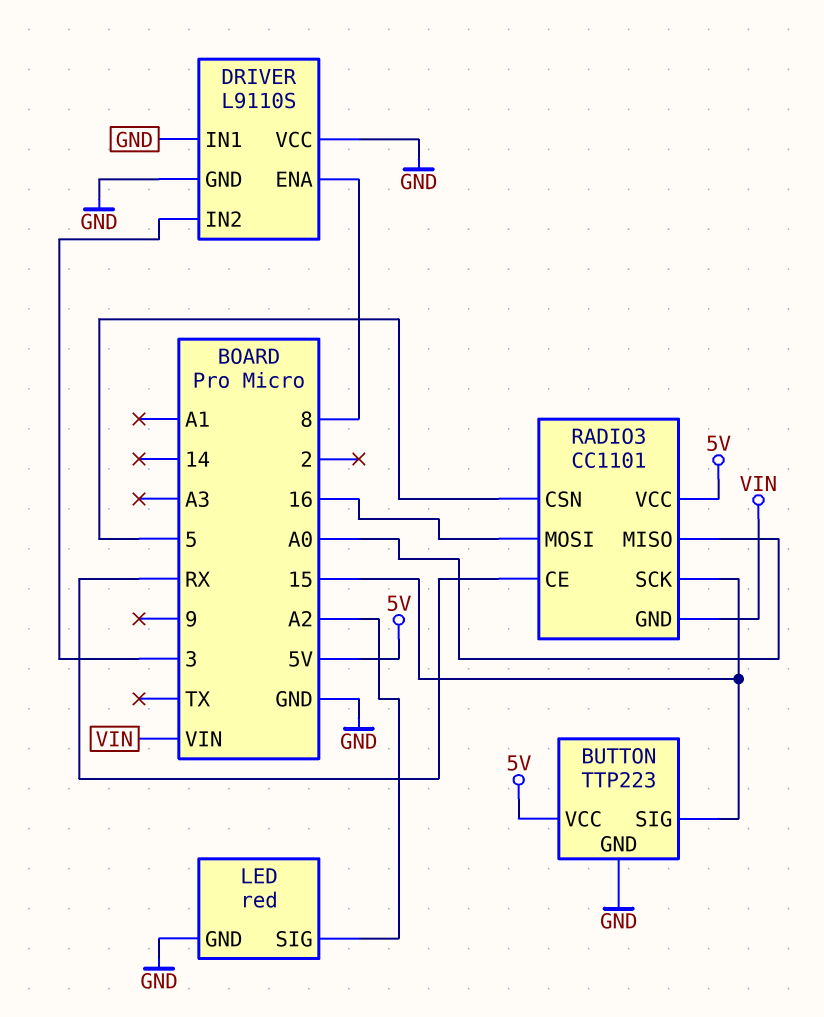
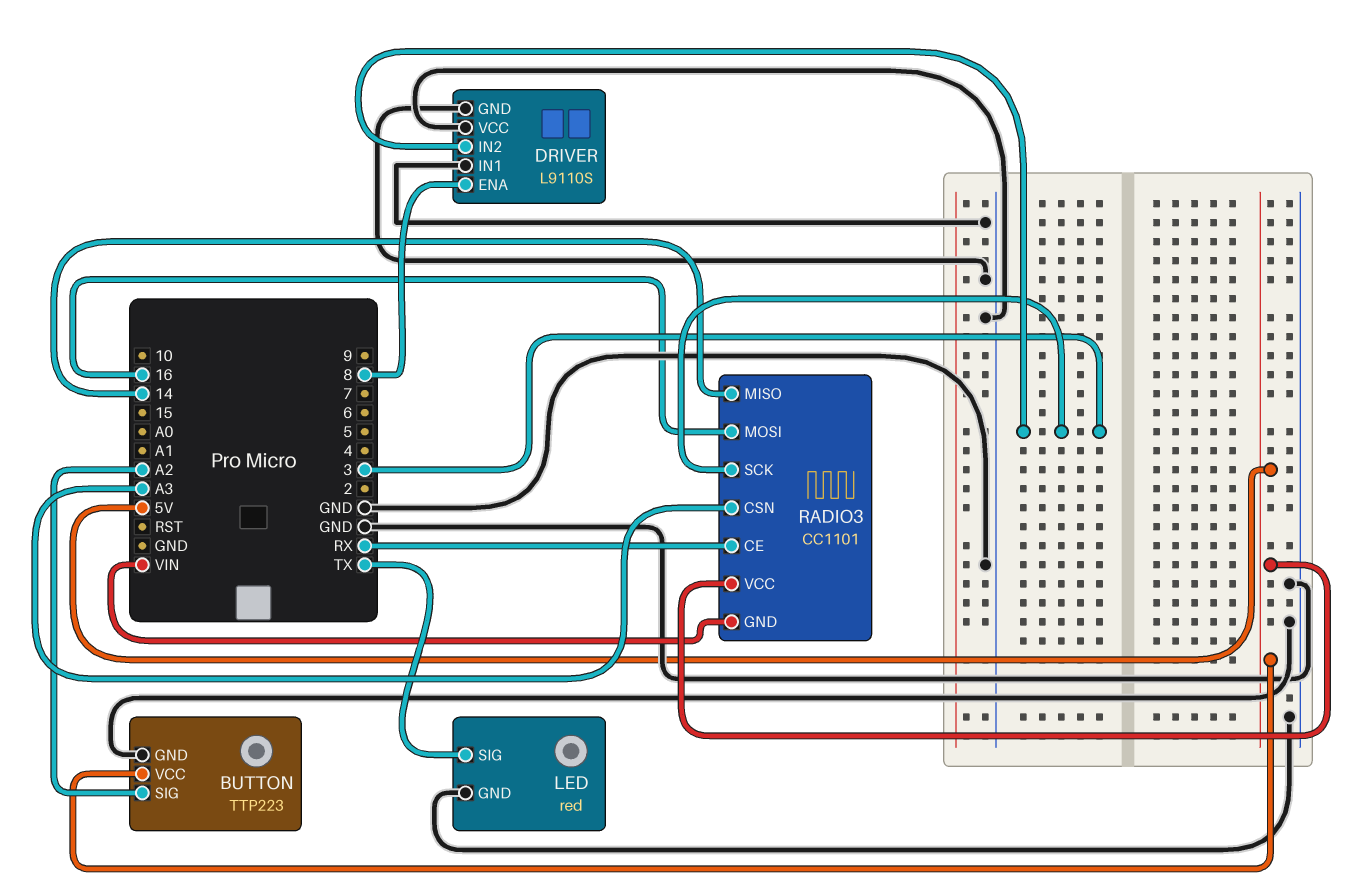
BUTTON pin SIG: 15 -> A2
LED pin SIG: A2 -> TX
RADIO3 pin CSN: 5 -> A3
RADIO3 pin MISO: A0 -> 14
RADIO3 pin SCK: 15 -> 3

